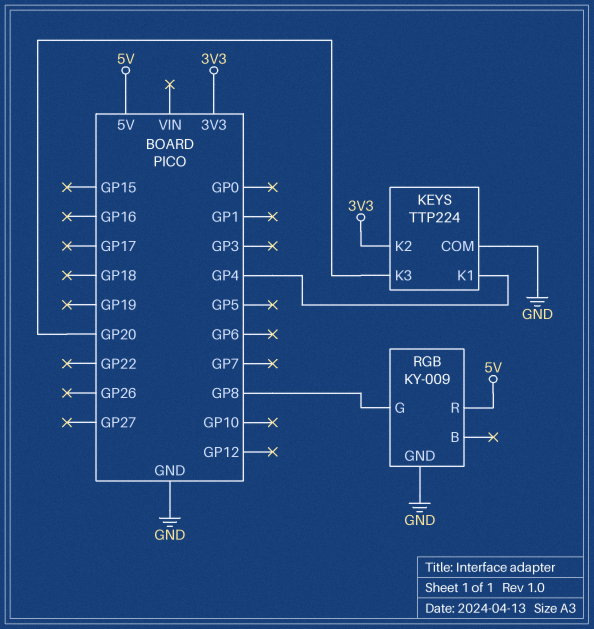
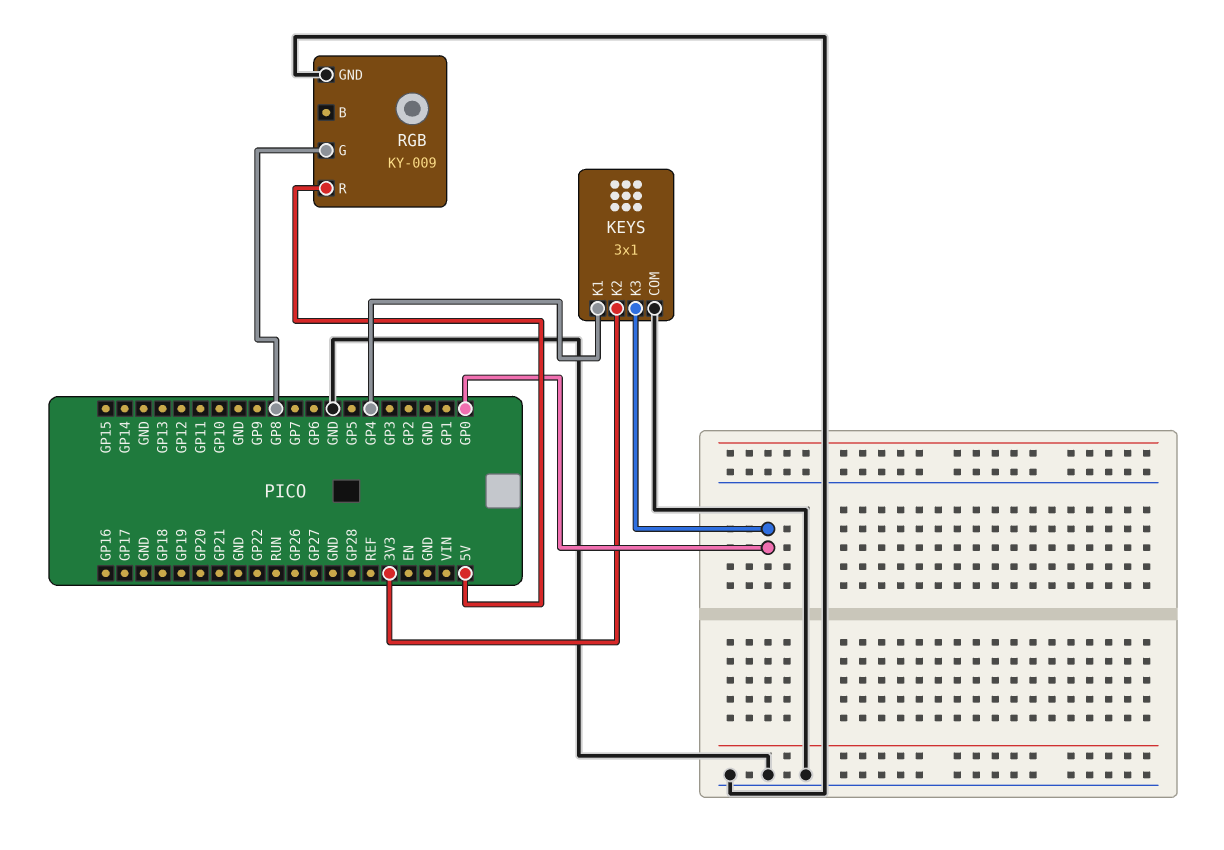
KEYS: TTP224 -> 3x1
KEYS pin K3: GP20 -> GP0

